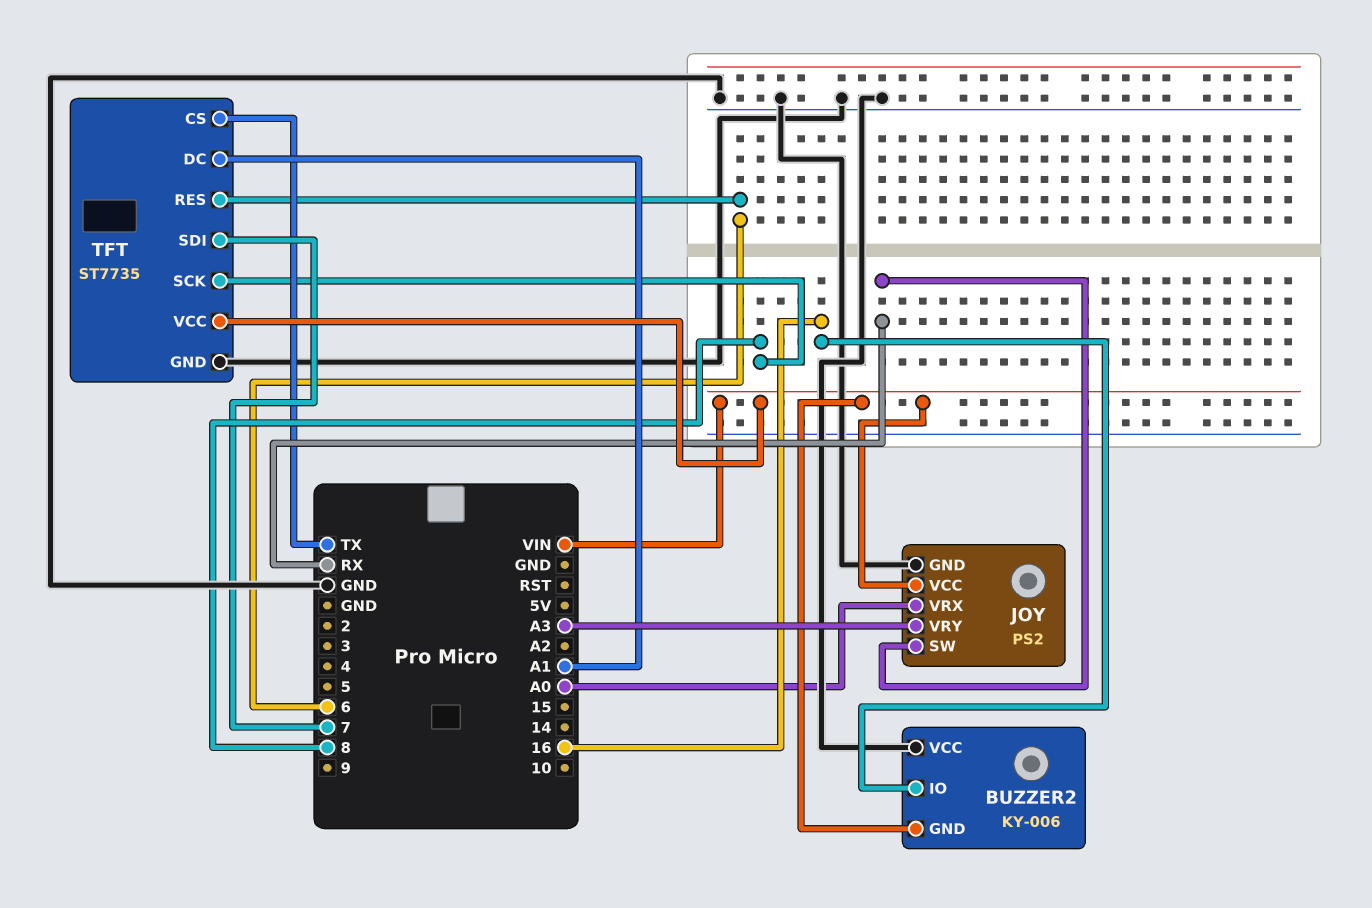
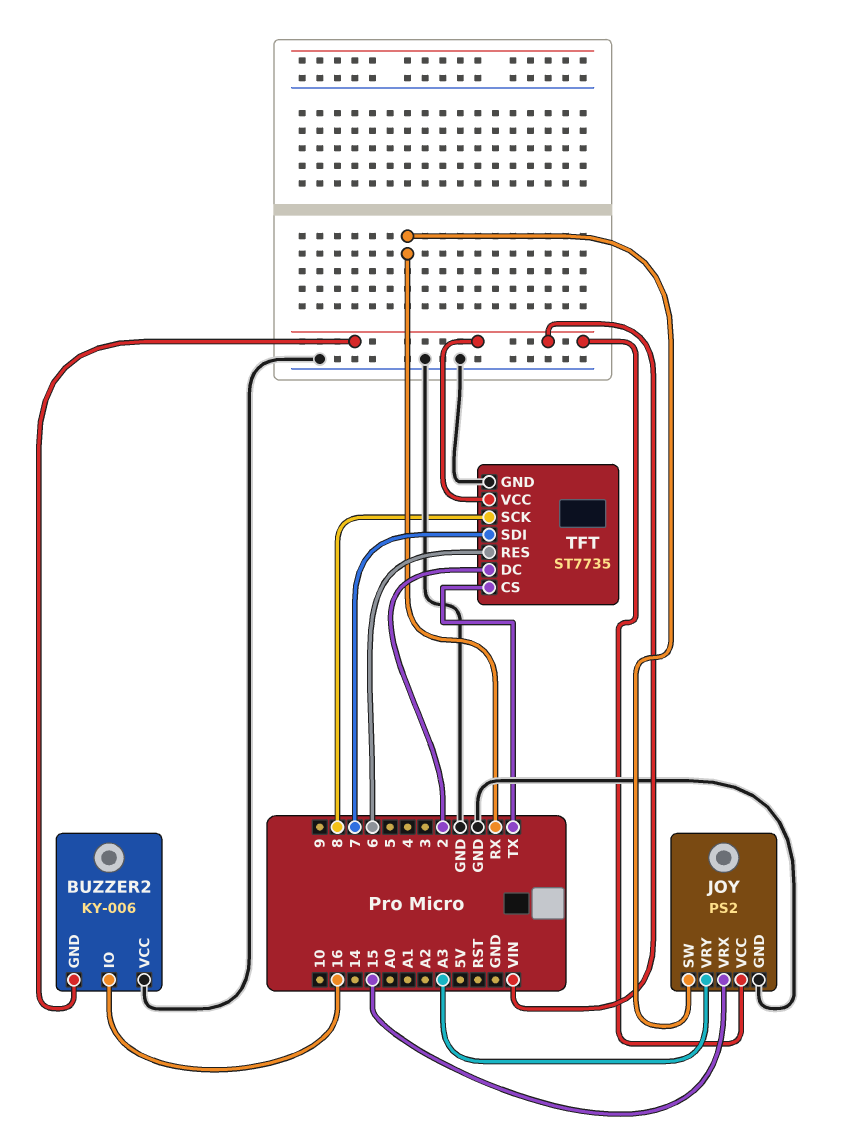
JOY pin VRX: A0 -> 15
TFT pin DC: A1 -> 2

